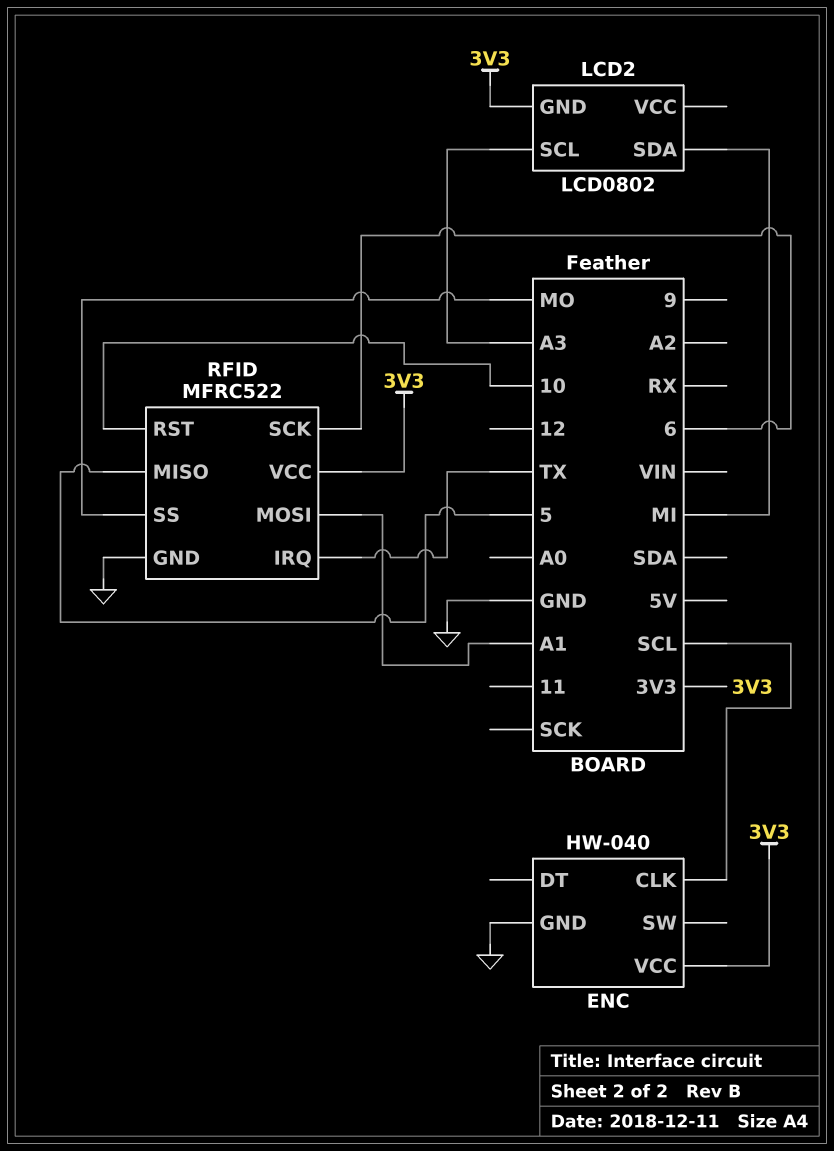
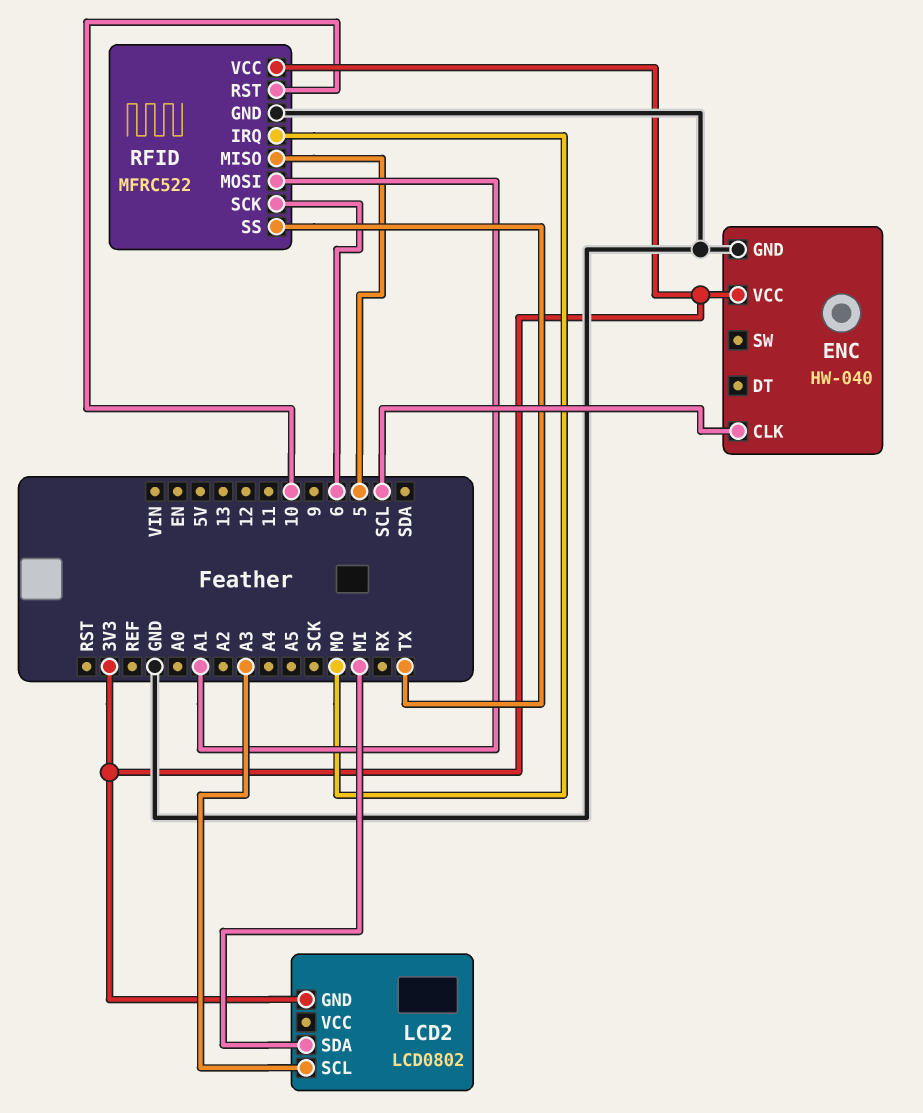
RFID pin IRQ: TX -> MO
RFID pin SS: MO -> TX

